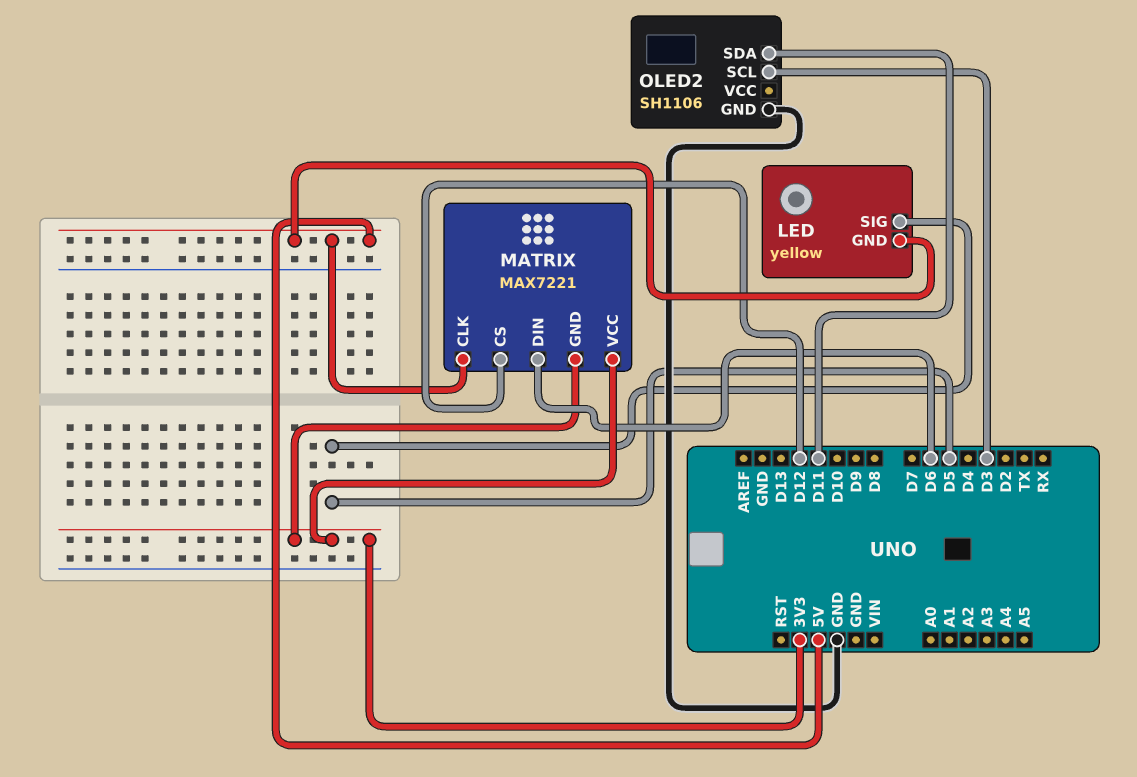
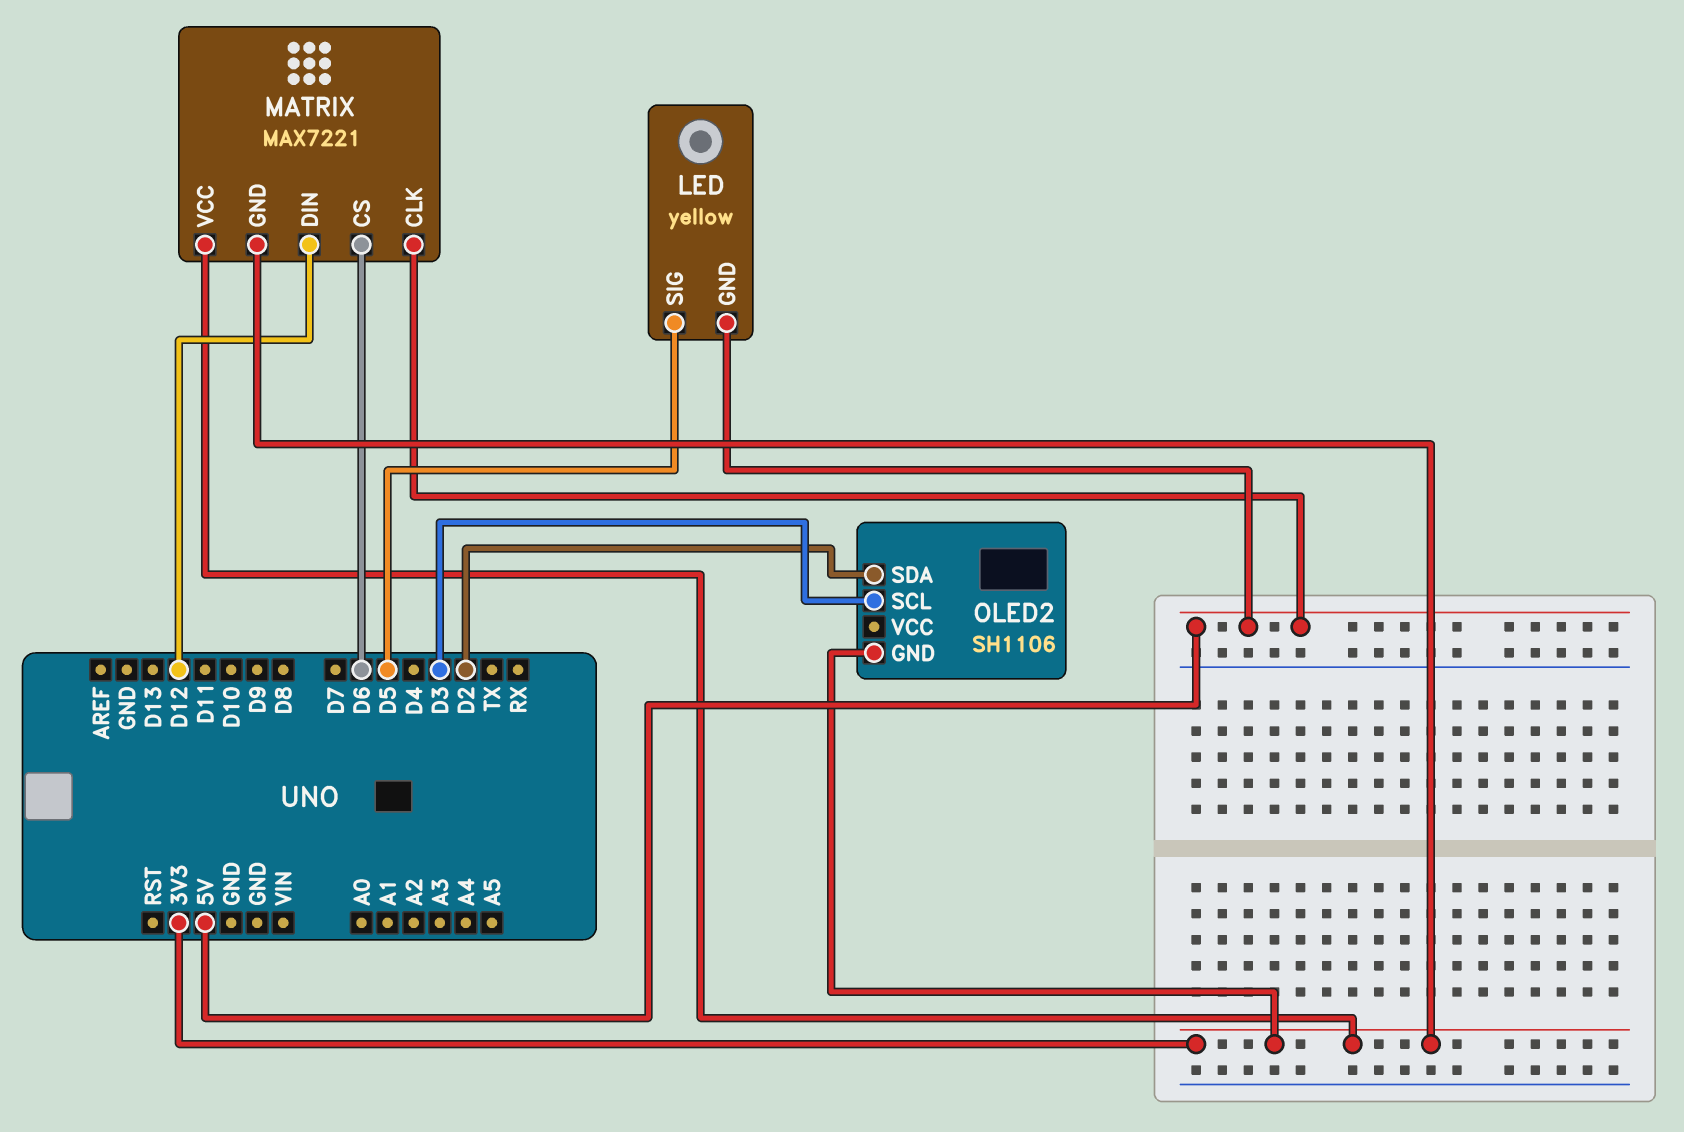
MATRIX pin CS: D12 -> D6
MATRIX pin DIN: D6 -> D12
OLED2 pin GND: GND -> 3V3
OLED2 pin SDA: D11 -> D2

